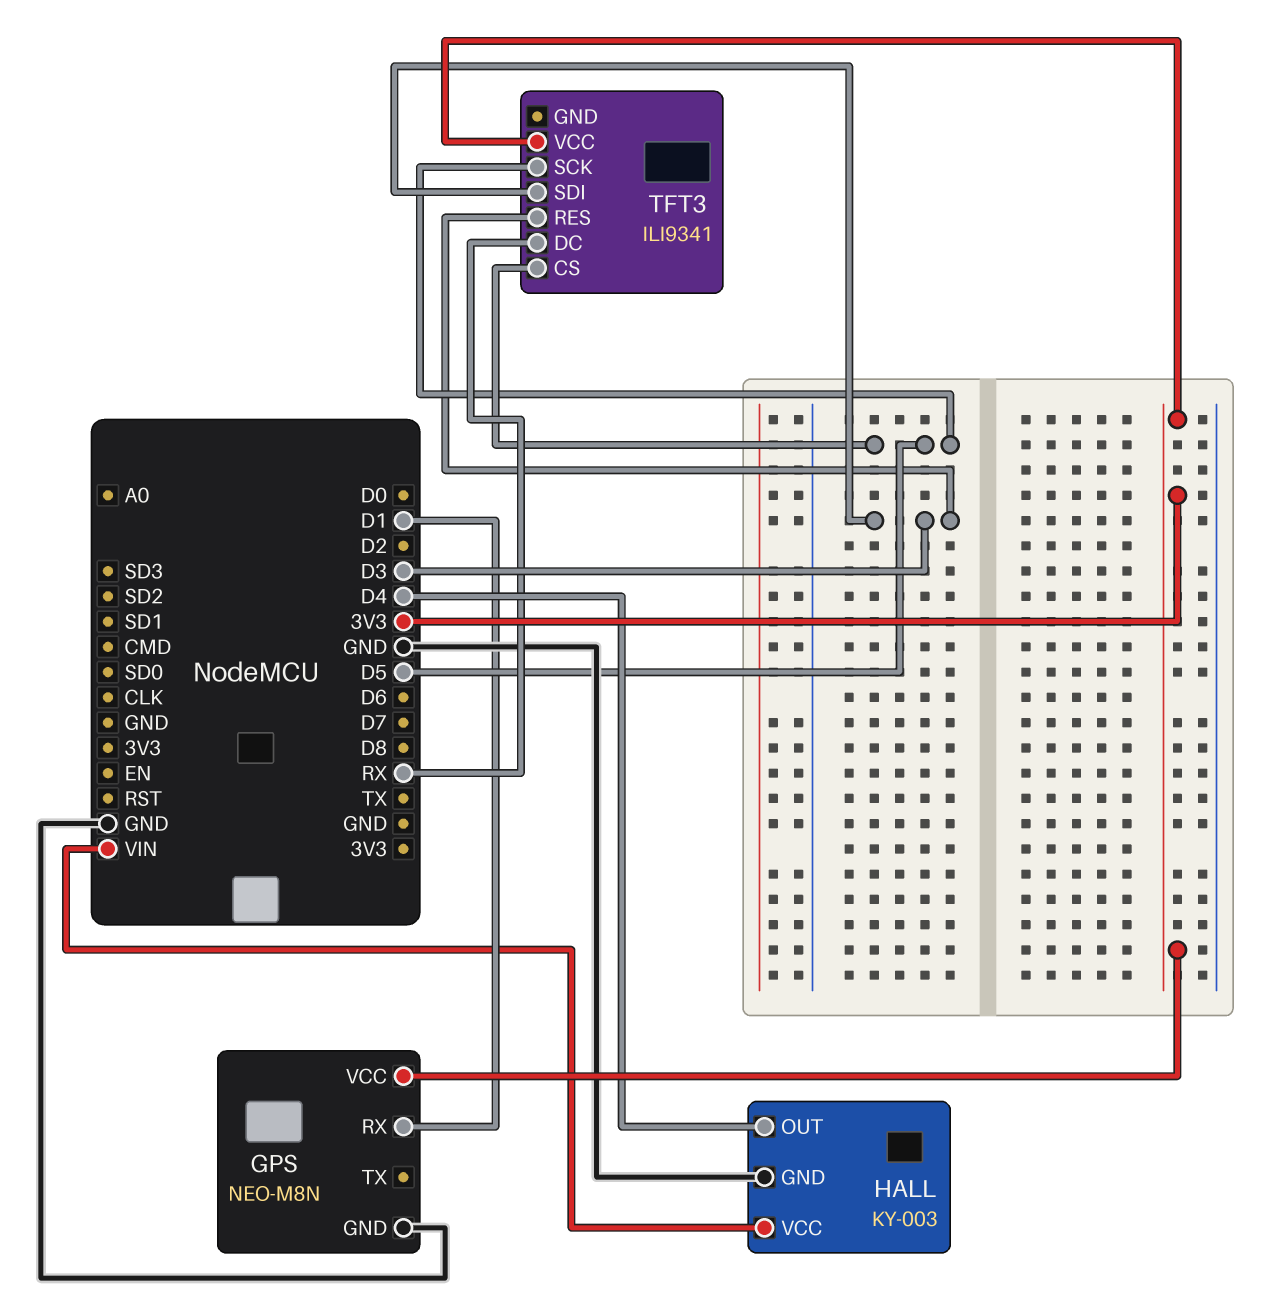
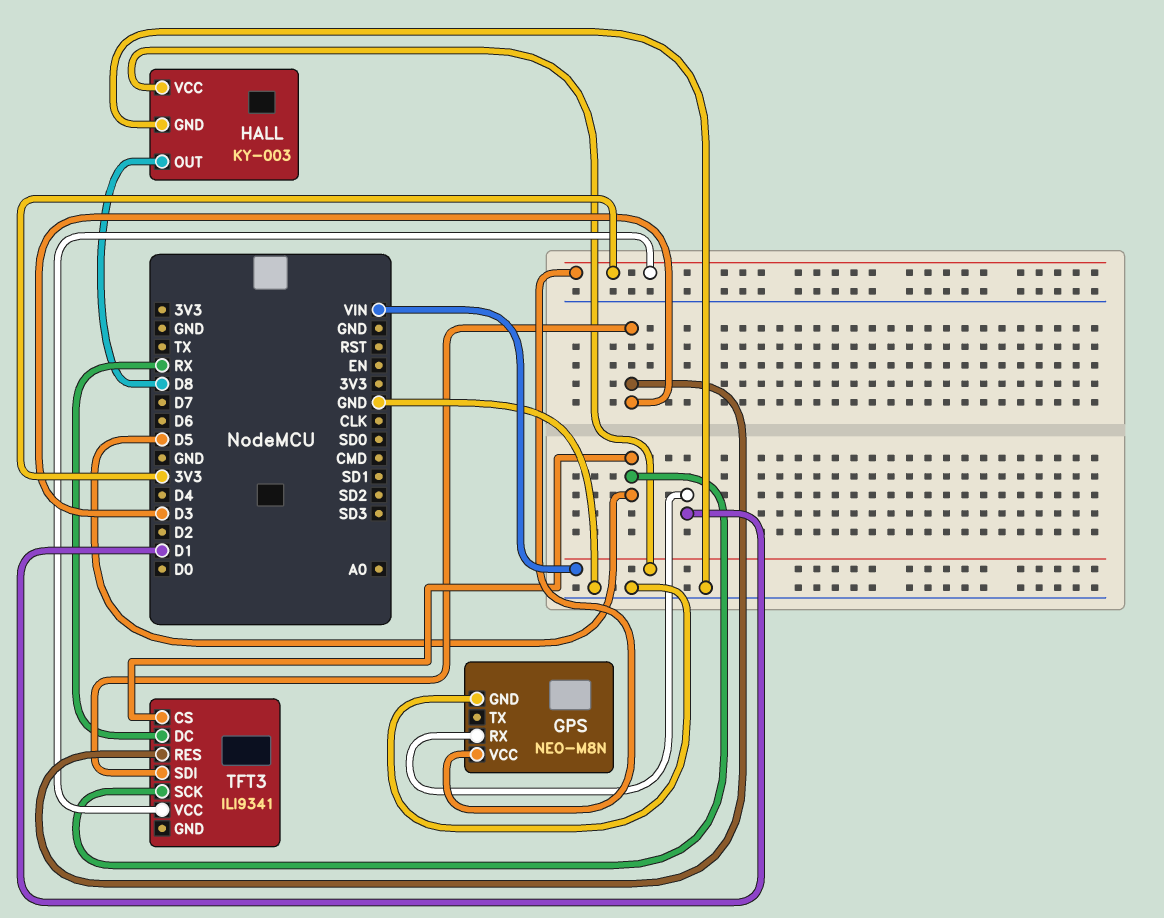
HALL pin OUT: D4 -> D8

